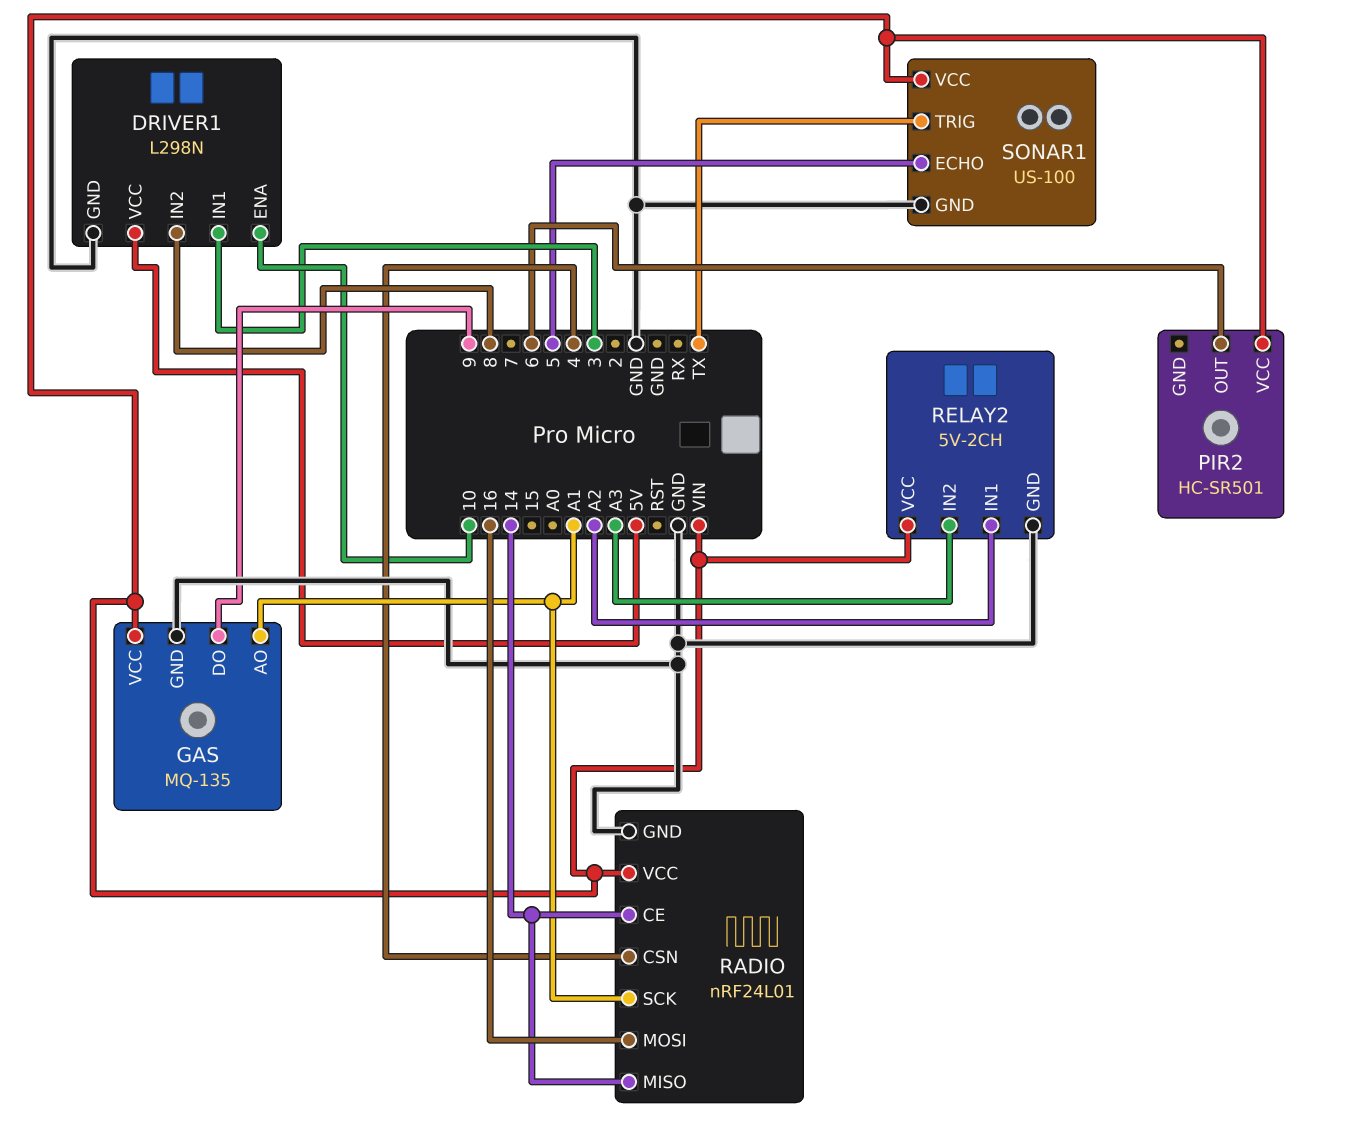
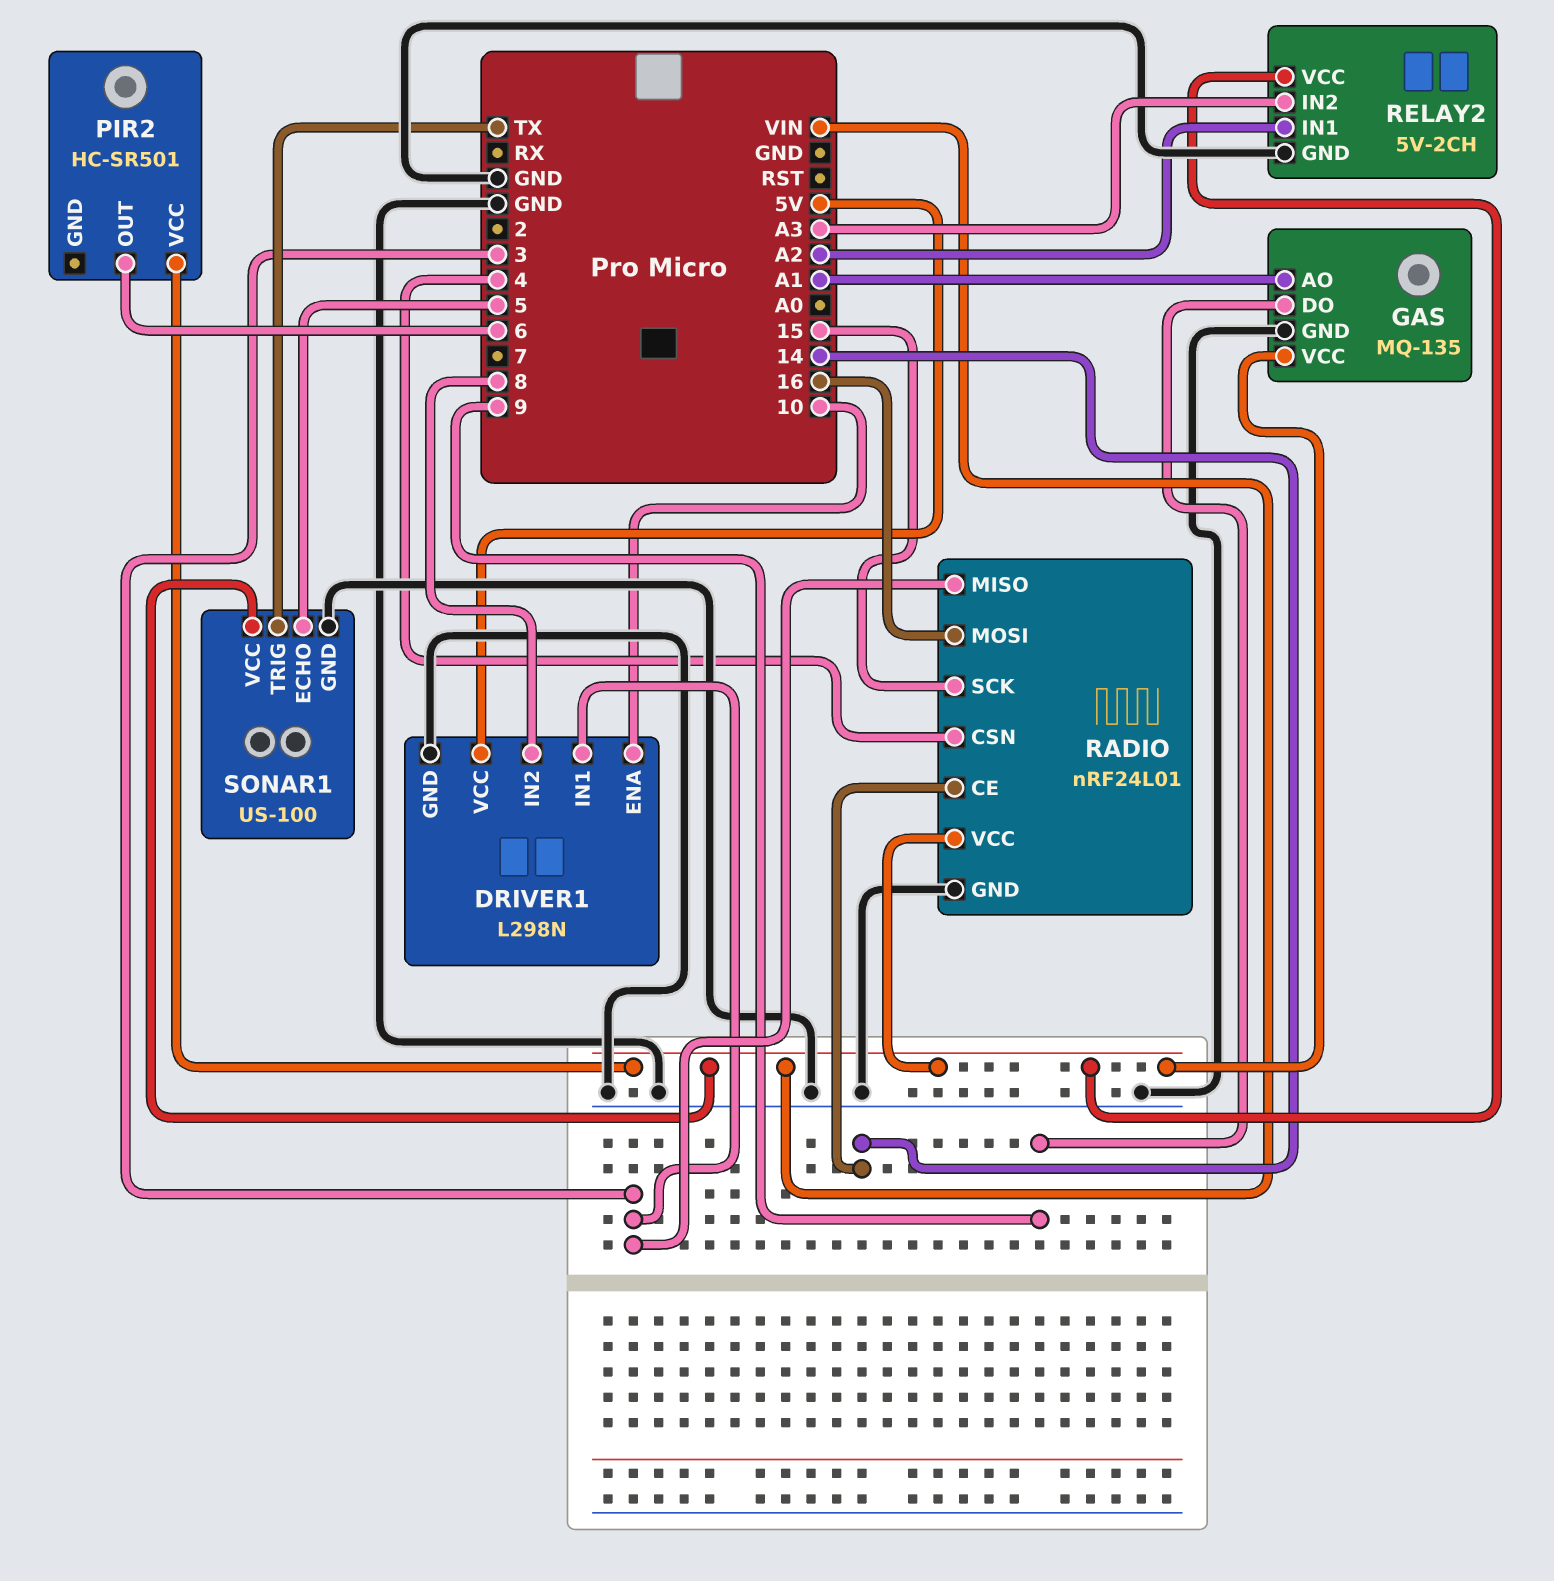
RADIO pin MISO: 14 -> 3
RADIO pin SCK: A1 -> 15

